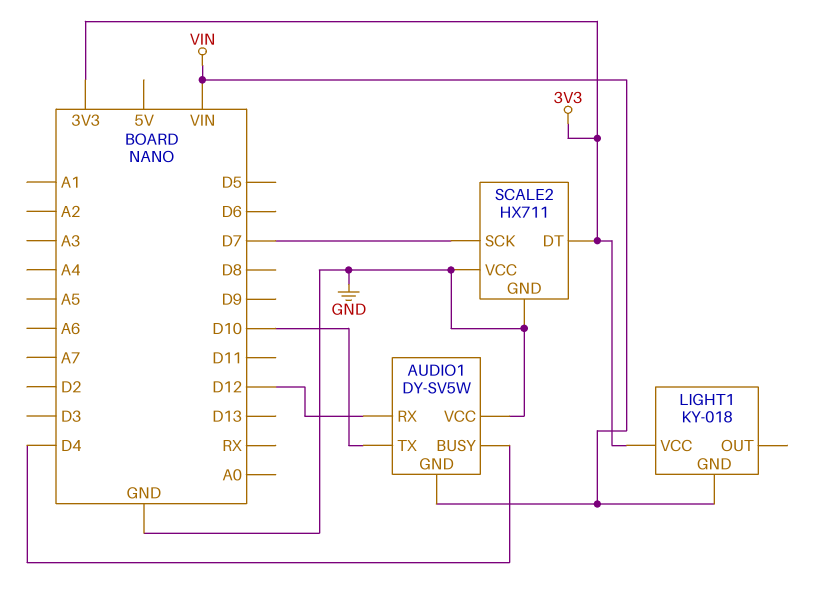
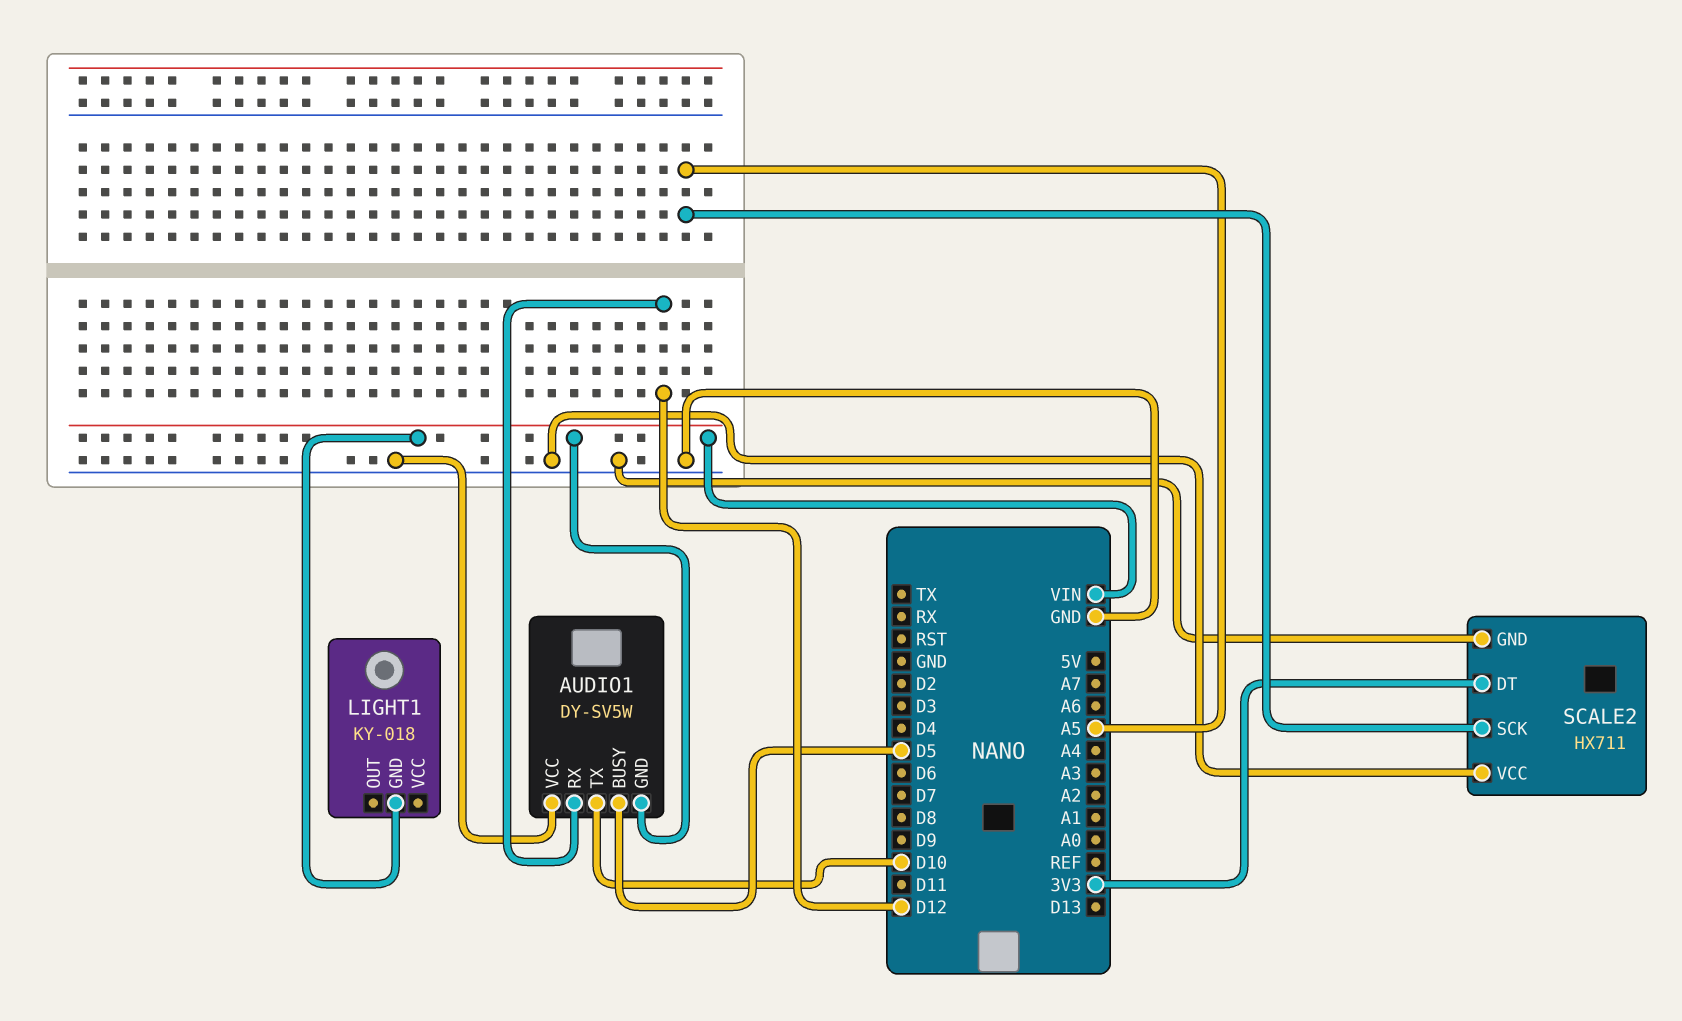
AUDIO1 pin BUSY: D4 -> D5
LIGHT1 pin VCC: 3V3 -> none
SCALE2 pin SCK: D7 -> A5

